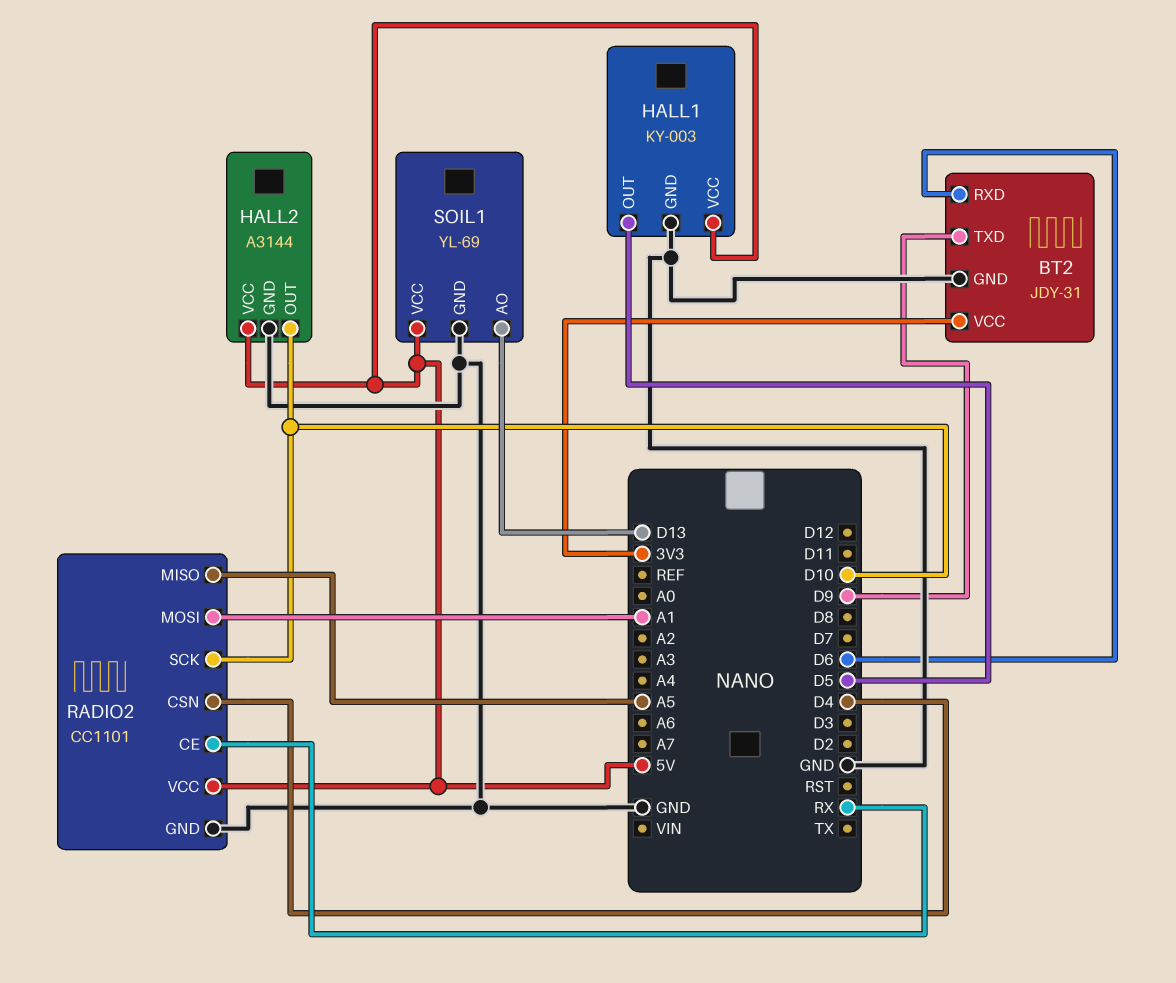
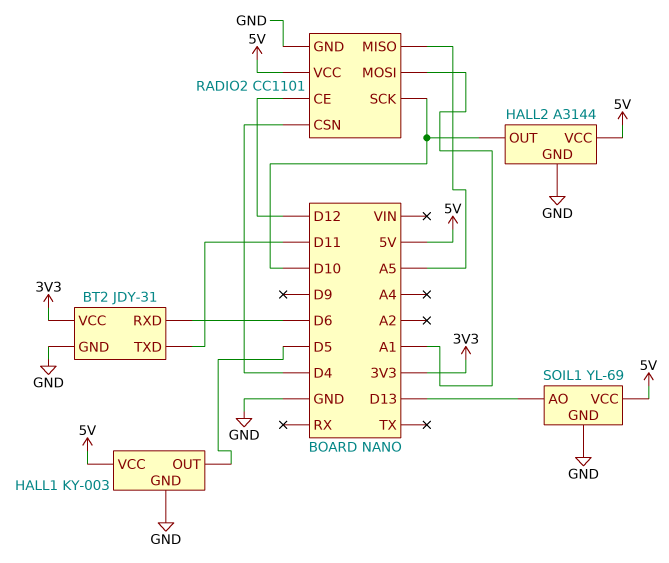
BT2 pin TXD: D9 -> D11
RADIO2 pin CE: RX -> D12

